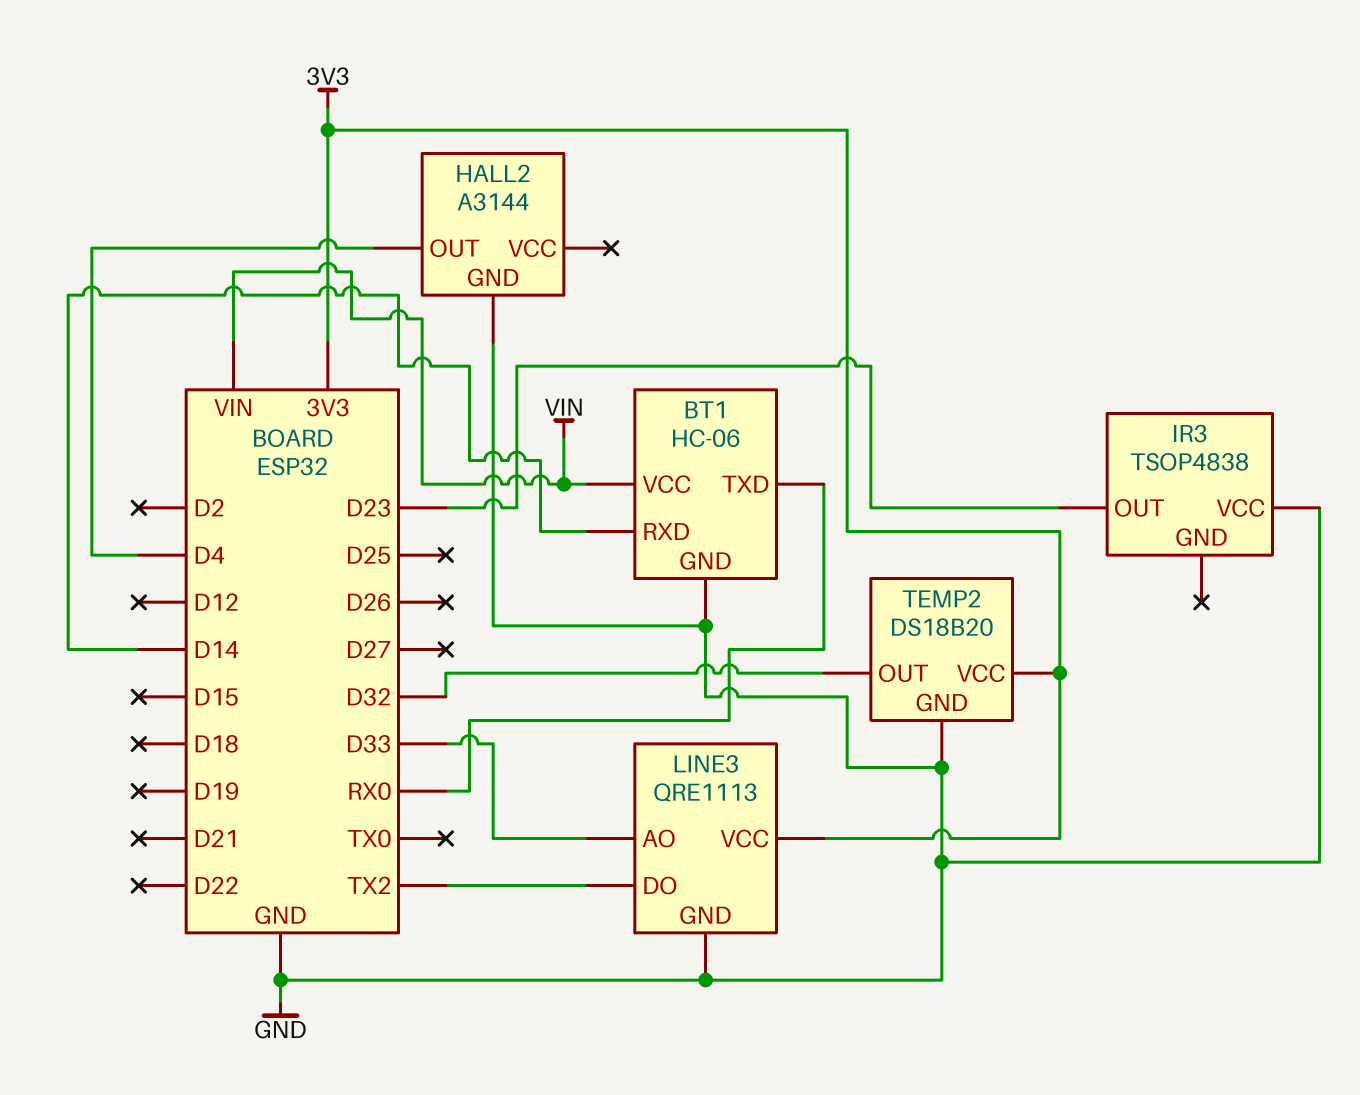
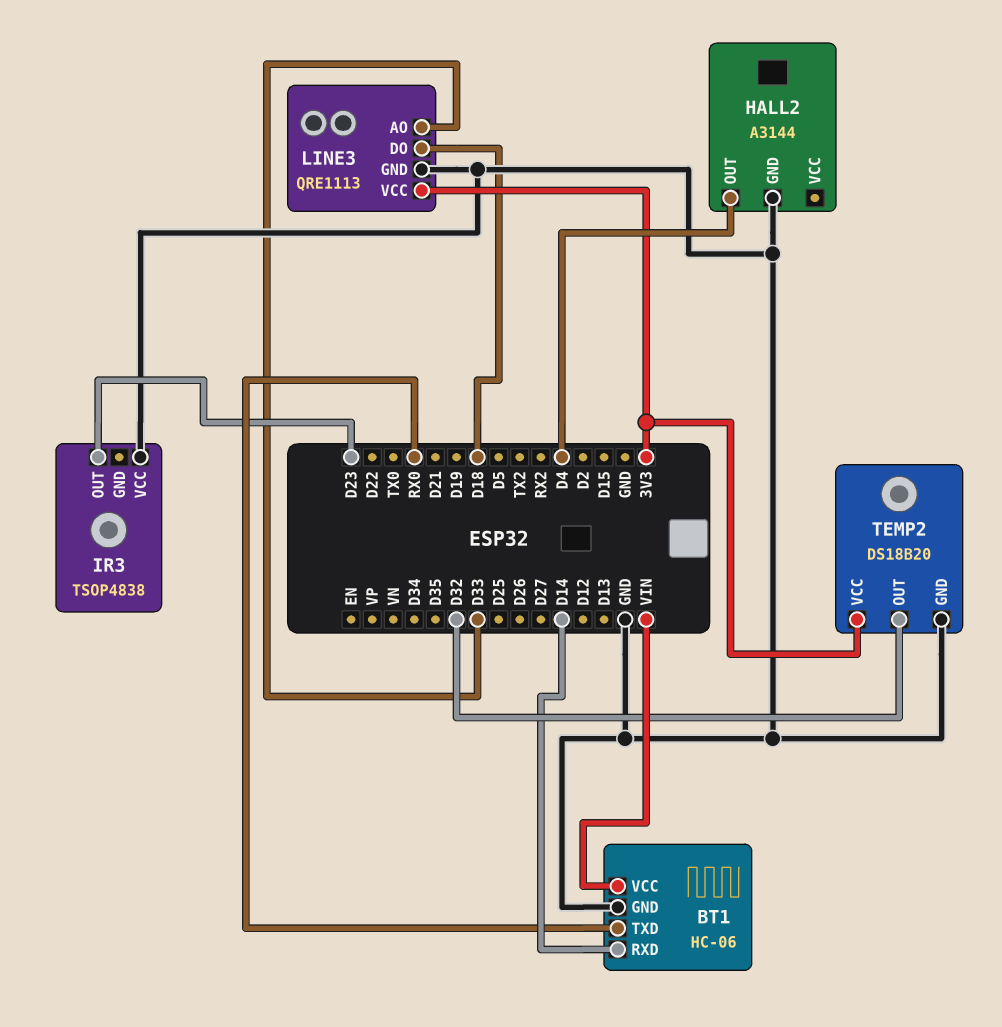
LINE3 pin DO: TX2 -> D18

